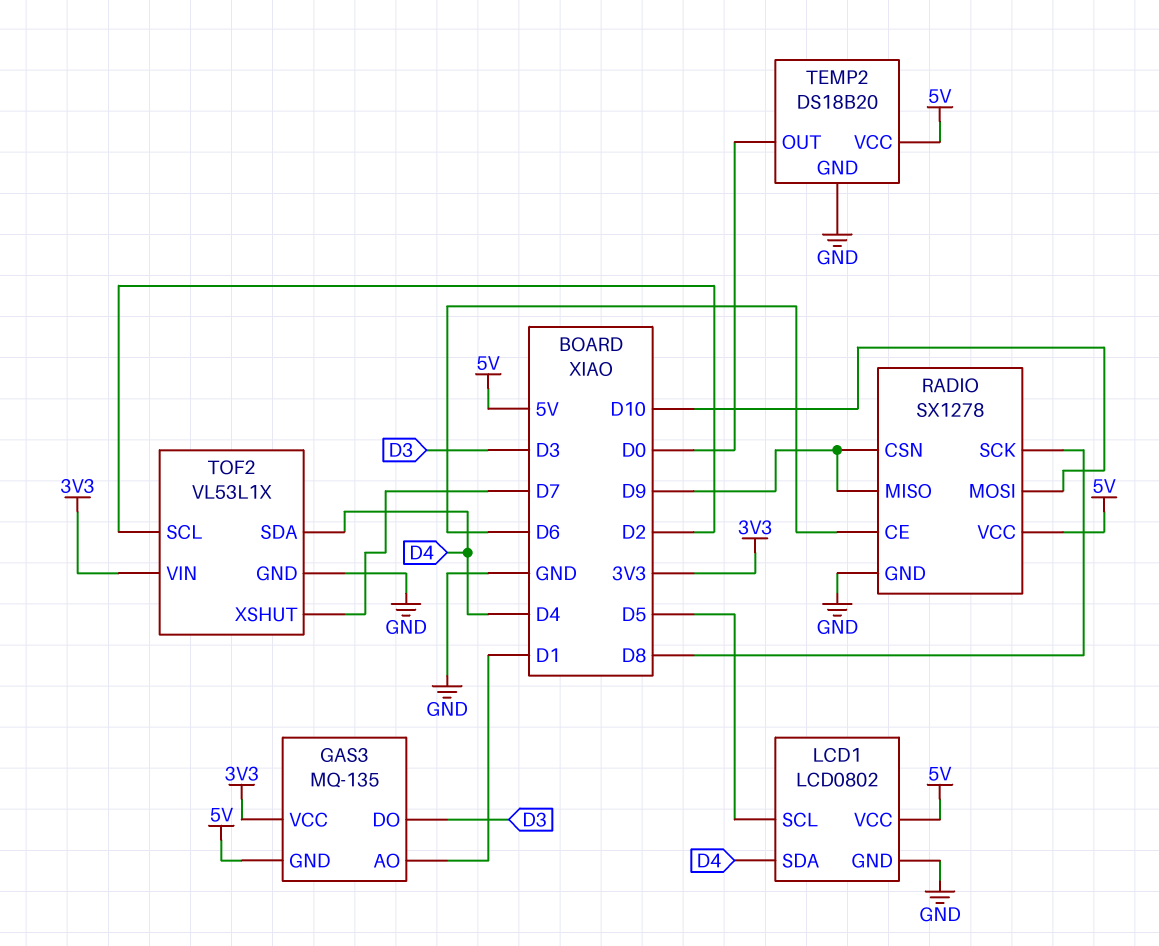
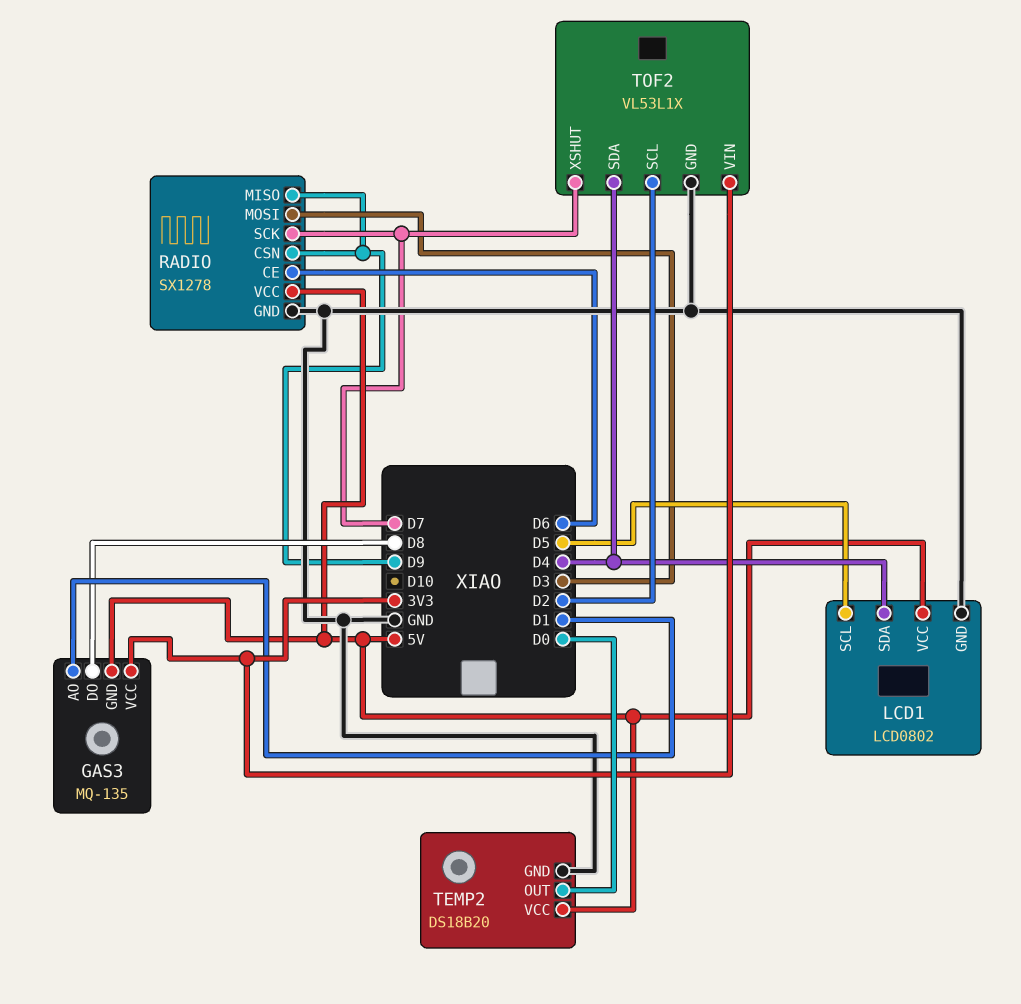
GAS3 pin DO: D3 -> D8
RADIO pin MOSI: D10 -> D3
RADIO pin SCK: D8 -> D7

